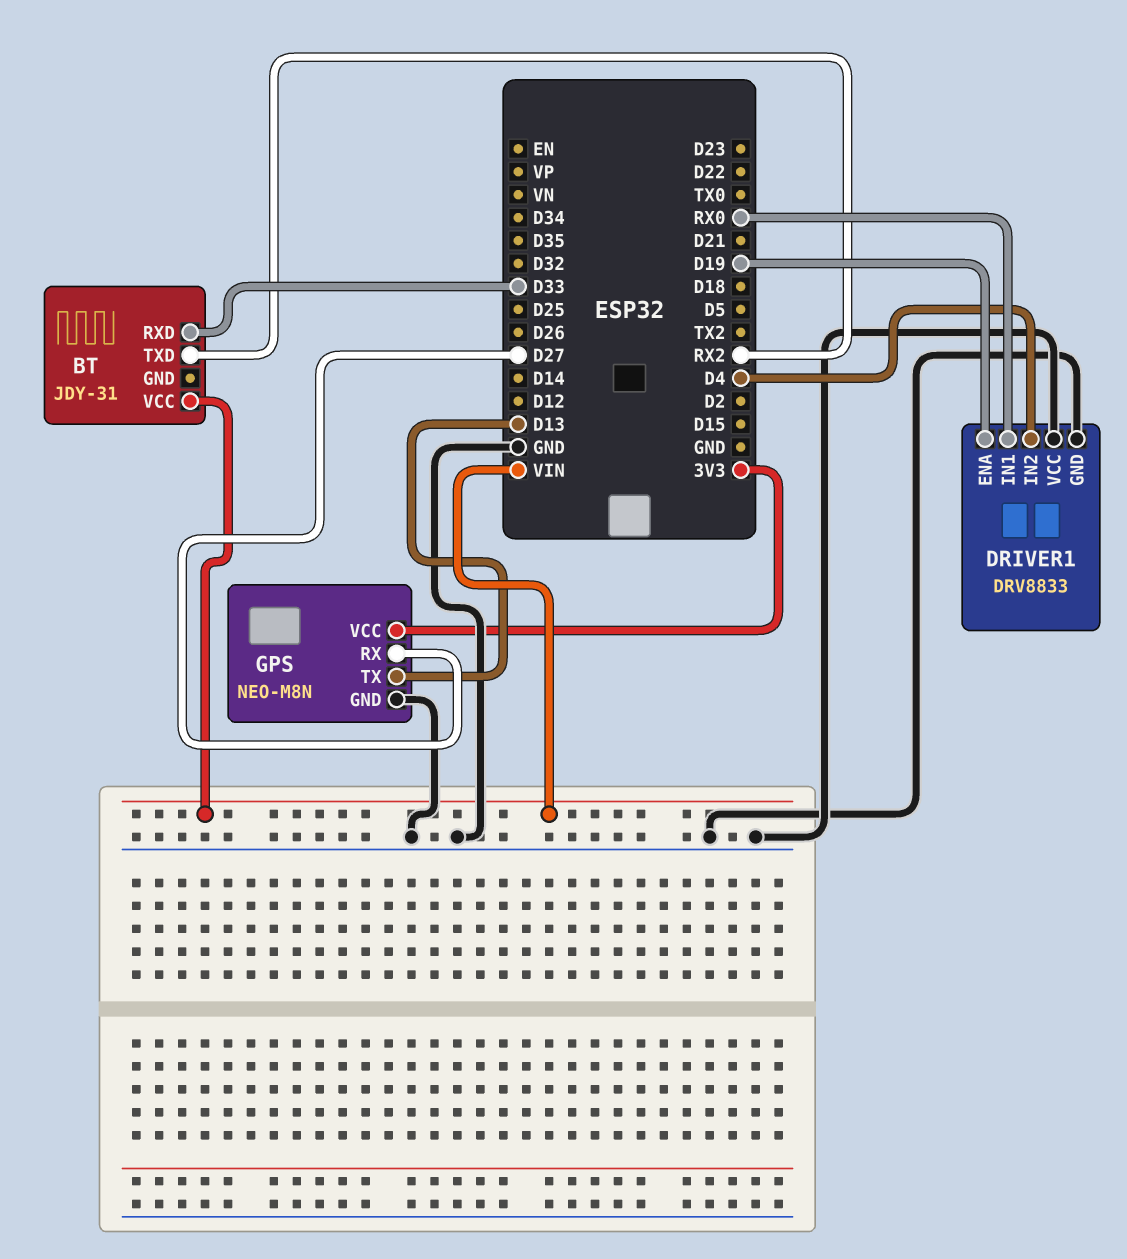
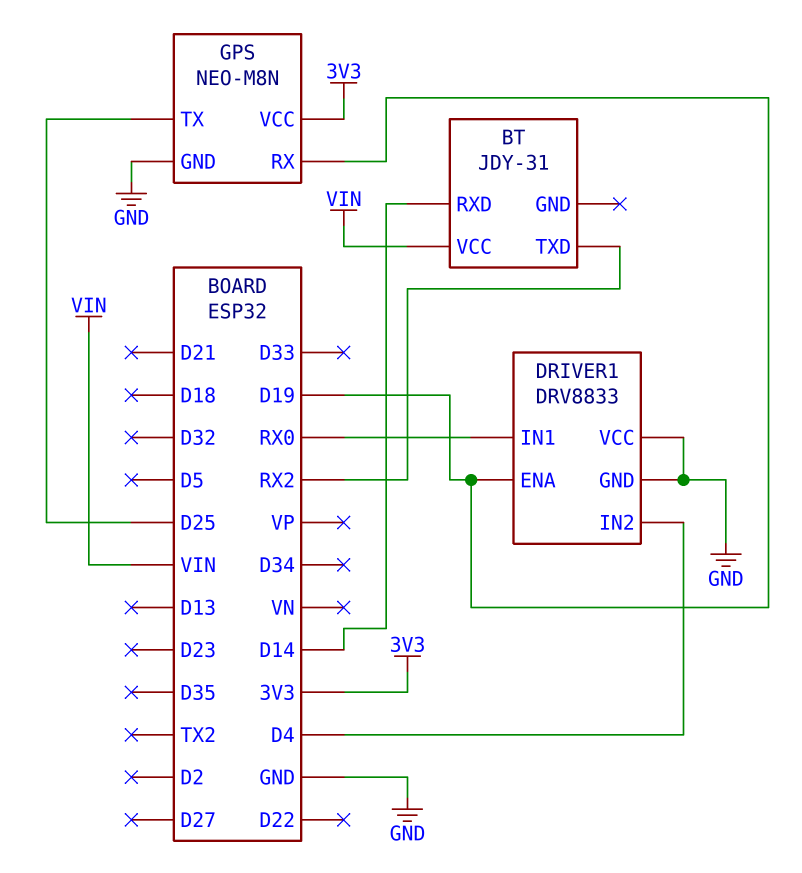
BT pin RXD: D33 -> D14
GPS pin RX: D27 -> D19
GPS pin TX: D13 -> D25

